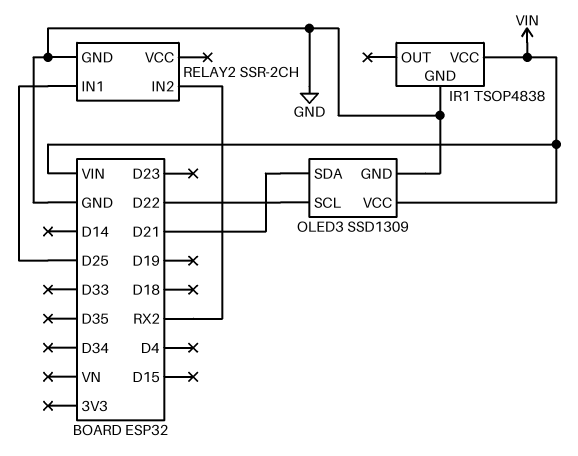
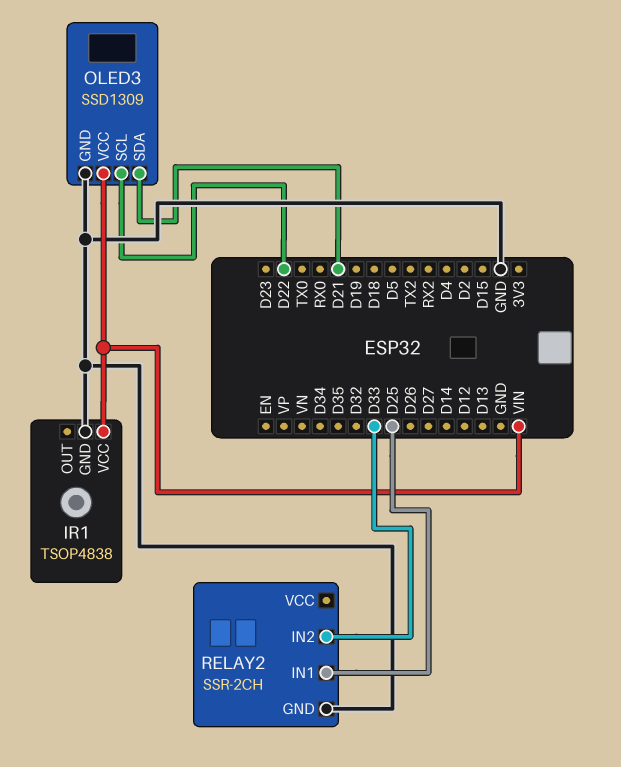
RELAY2 pin IN2: RX2 -> D33

